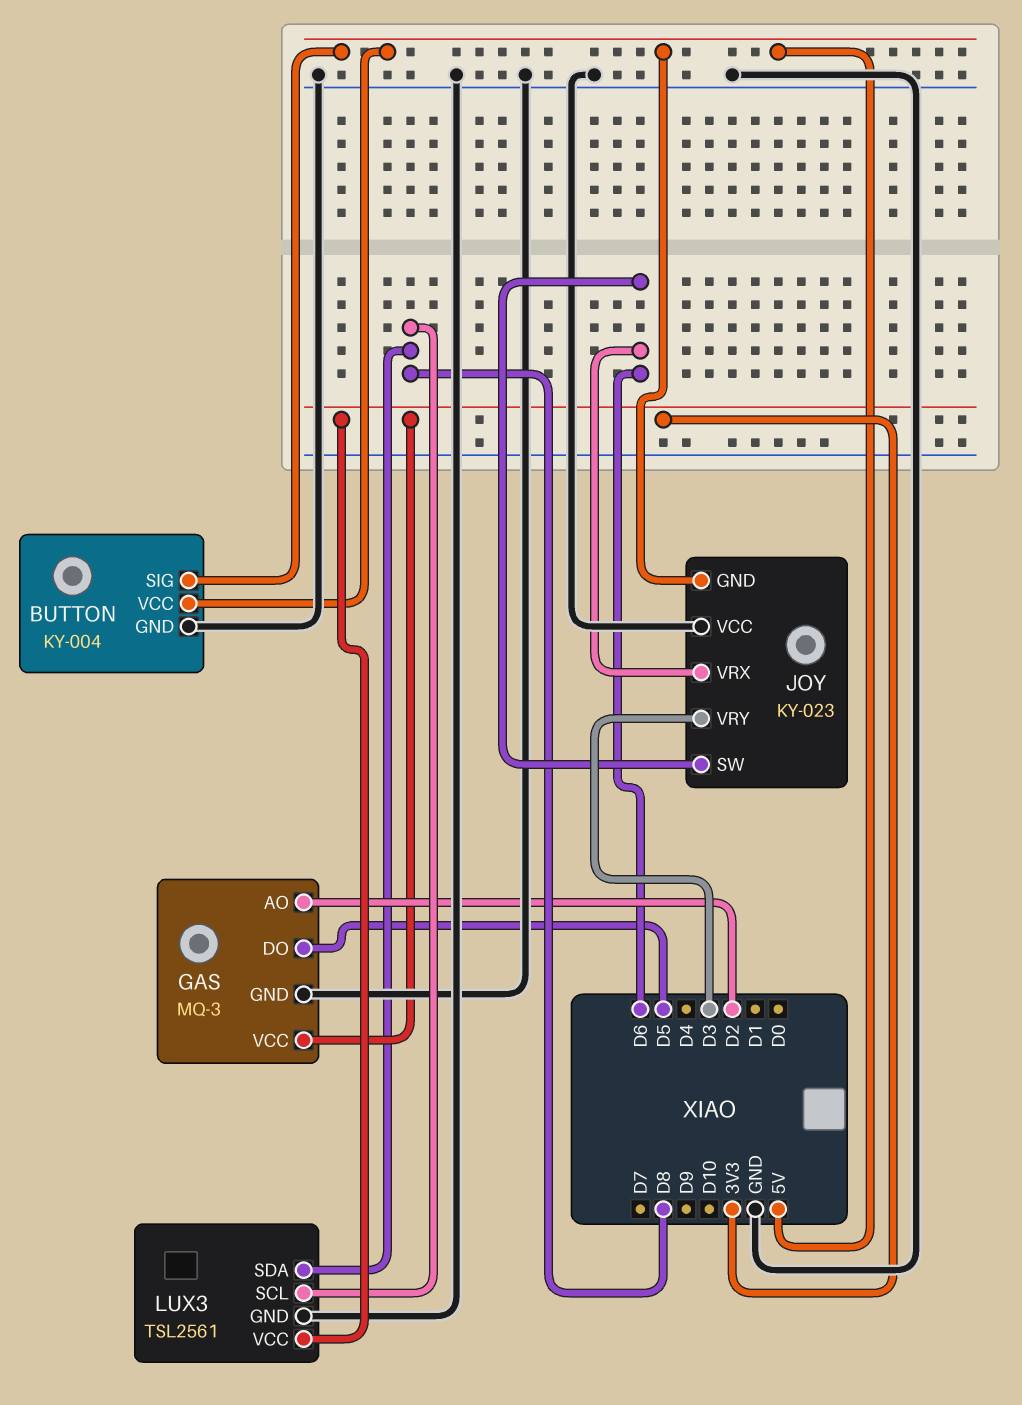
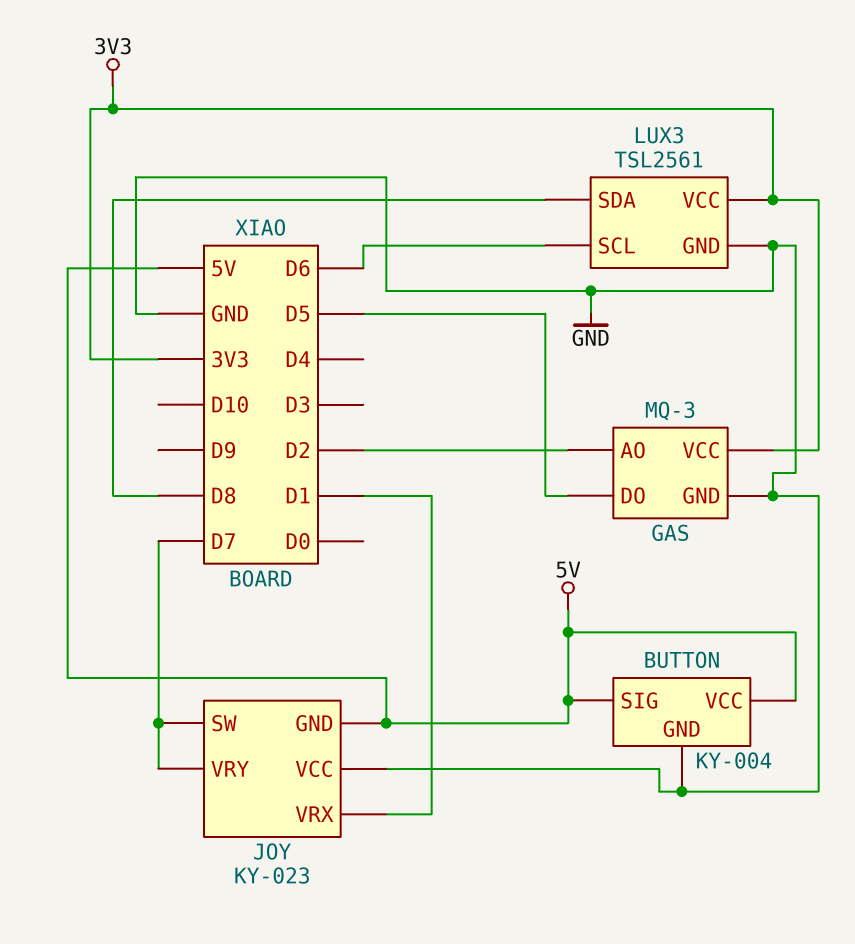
JOY pin SW: D6 -> D7
JOY pin VRX: D6 -> D1
JOY pin VRY: D3 -> D7
LUX3 pin SCL: D8 -> D6

